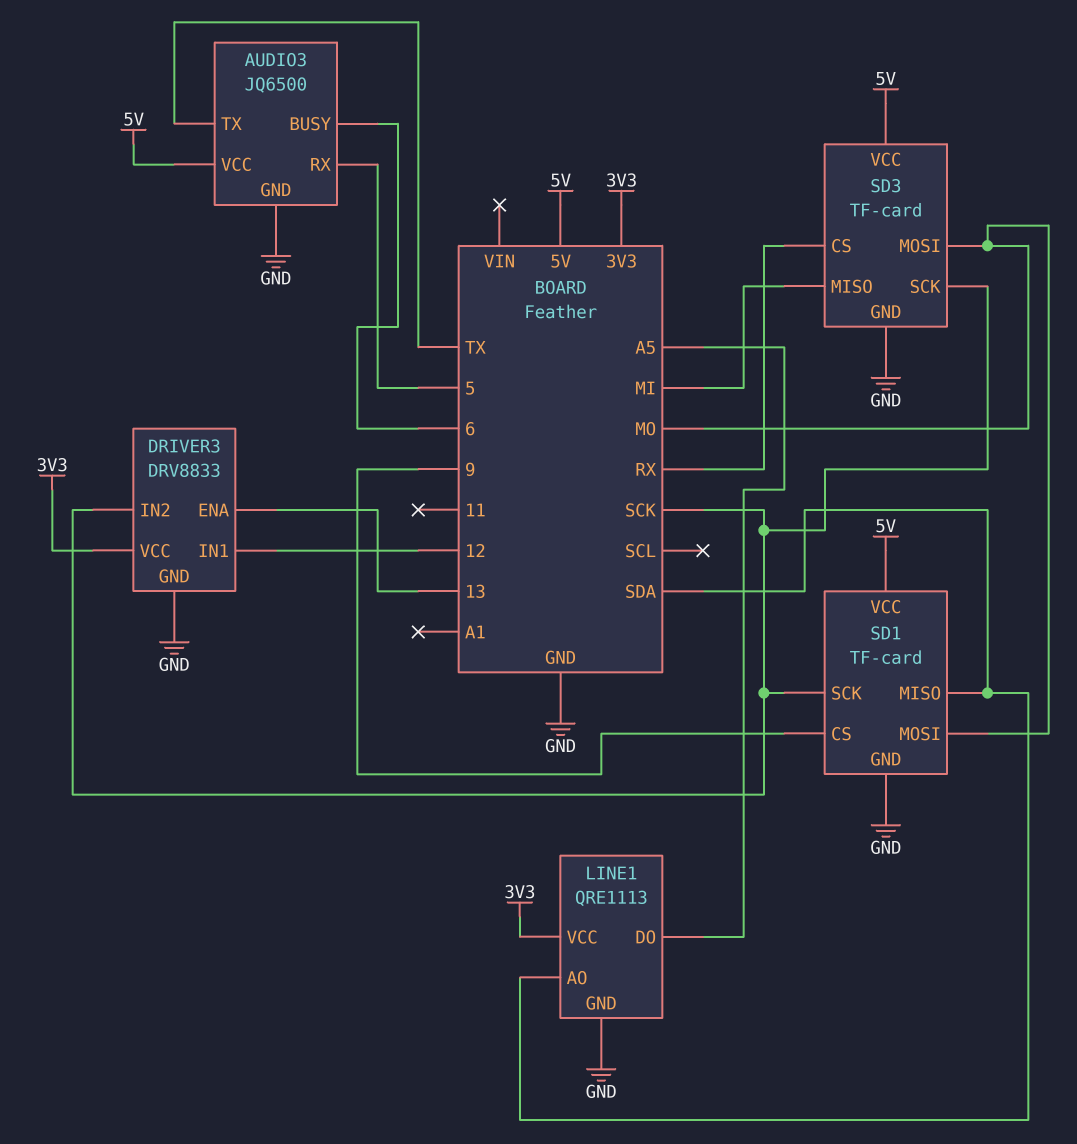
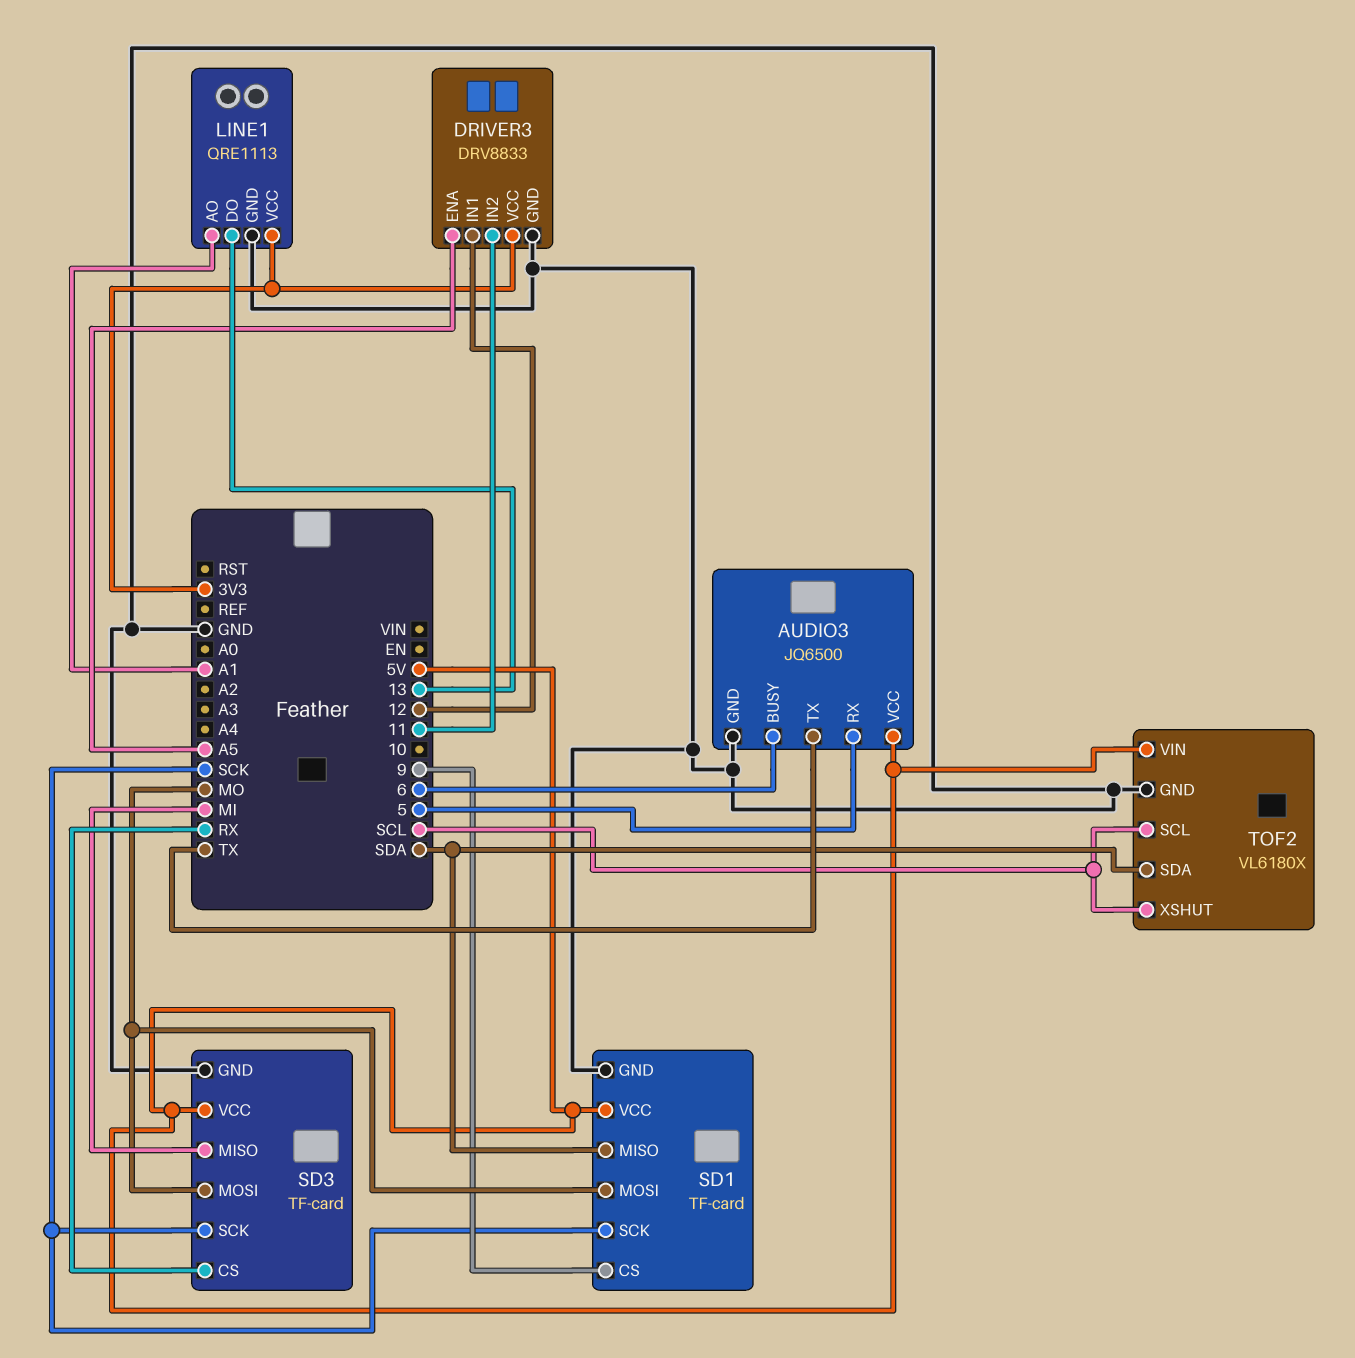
DRIVER3 pin ENA: 13 -> A5
DRIVER3 pin IN2: SCK -> 11
LINE1 pin AO: SDA -> A1
LINE1 pin DO: A5 -> 13
TOF2: none -> VL6180X
TOF2 pin GND: none -> GND
TOF2 pin SCL: none -> SCL
TOF2 pin SDA: none -> SDA
TOF2 pin VIN: none -> 5V
TOF2 pin XSHUT: none -> SCL

